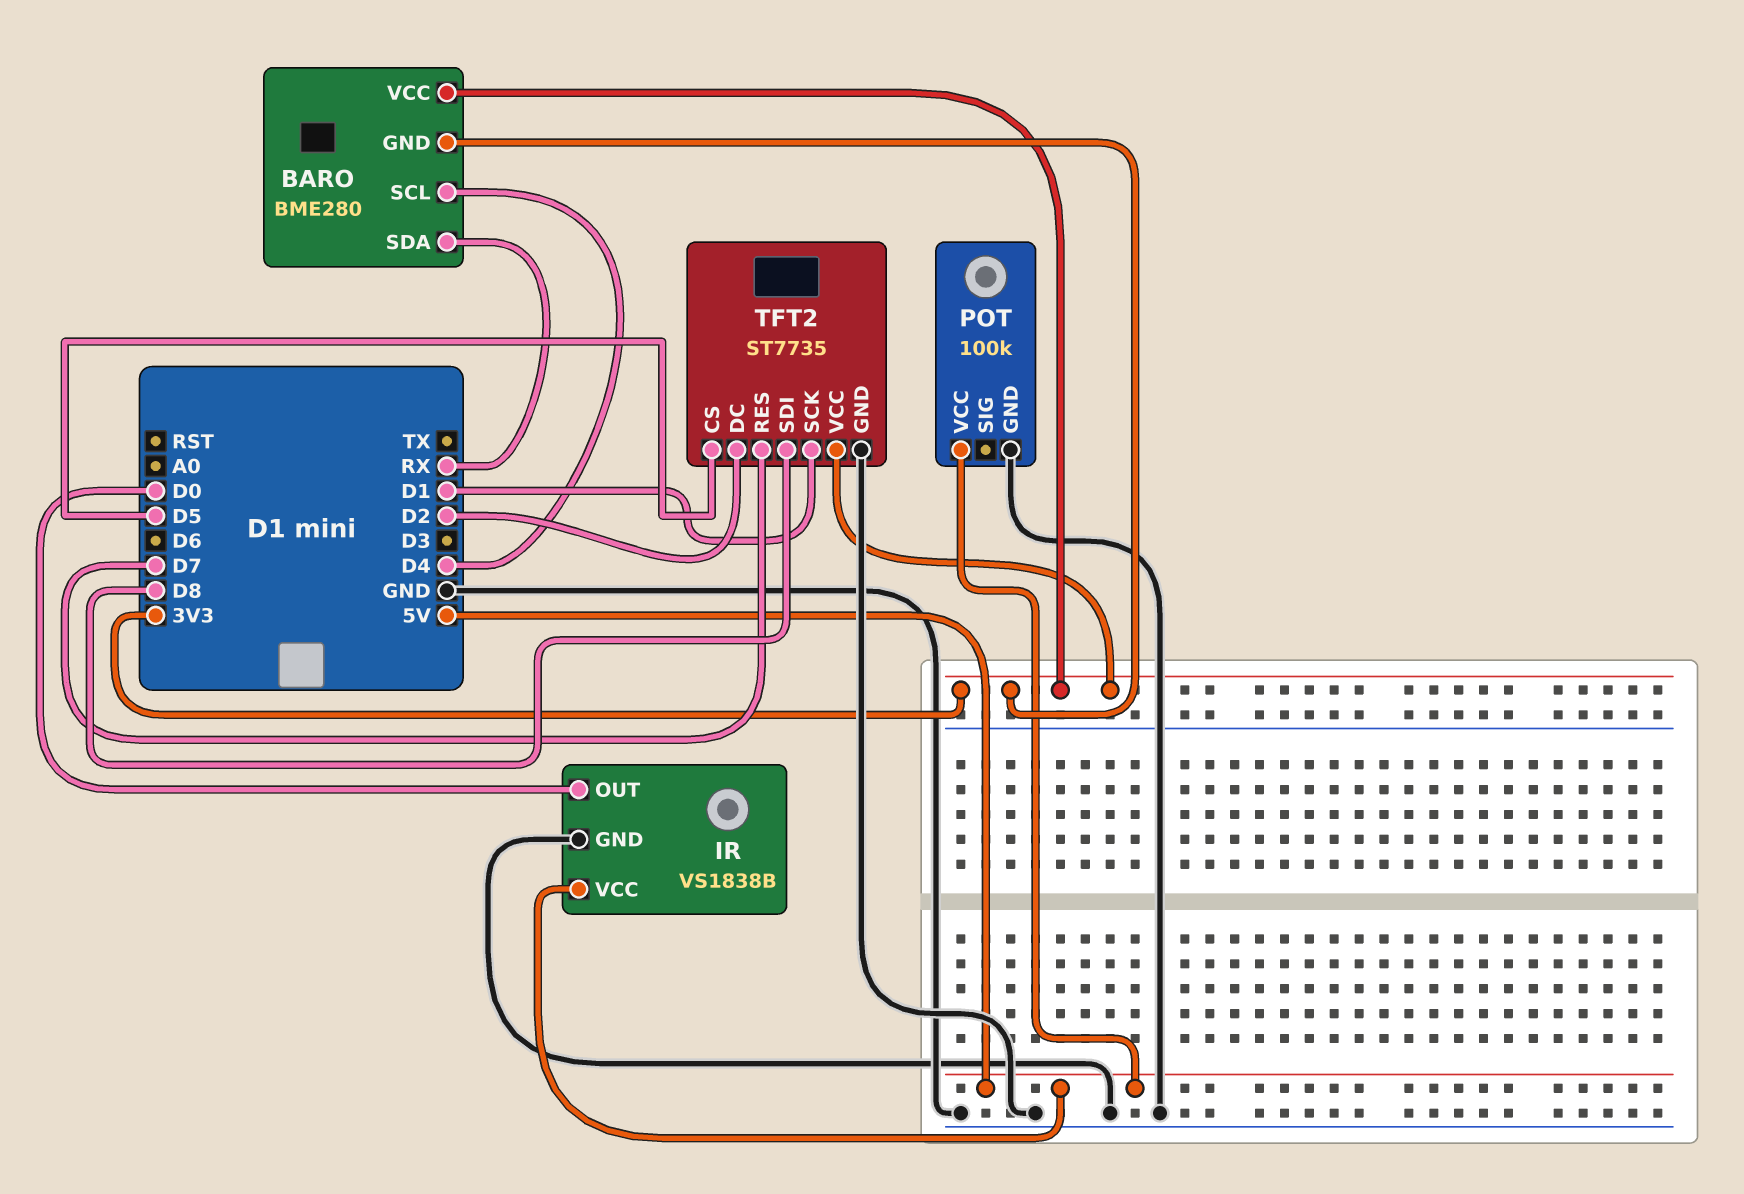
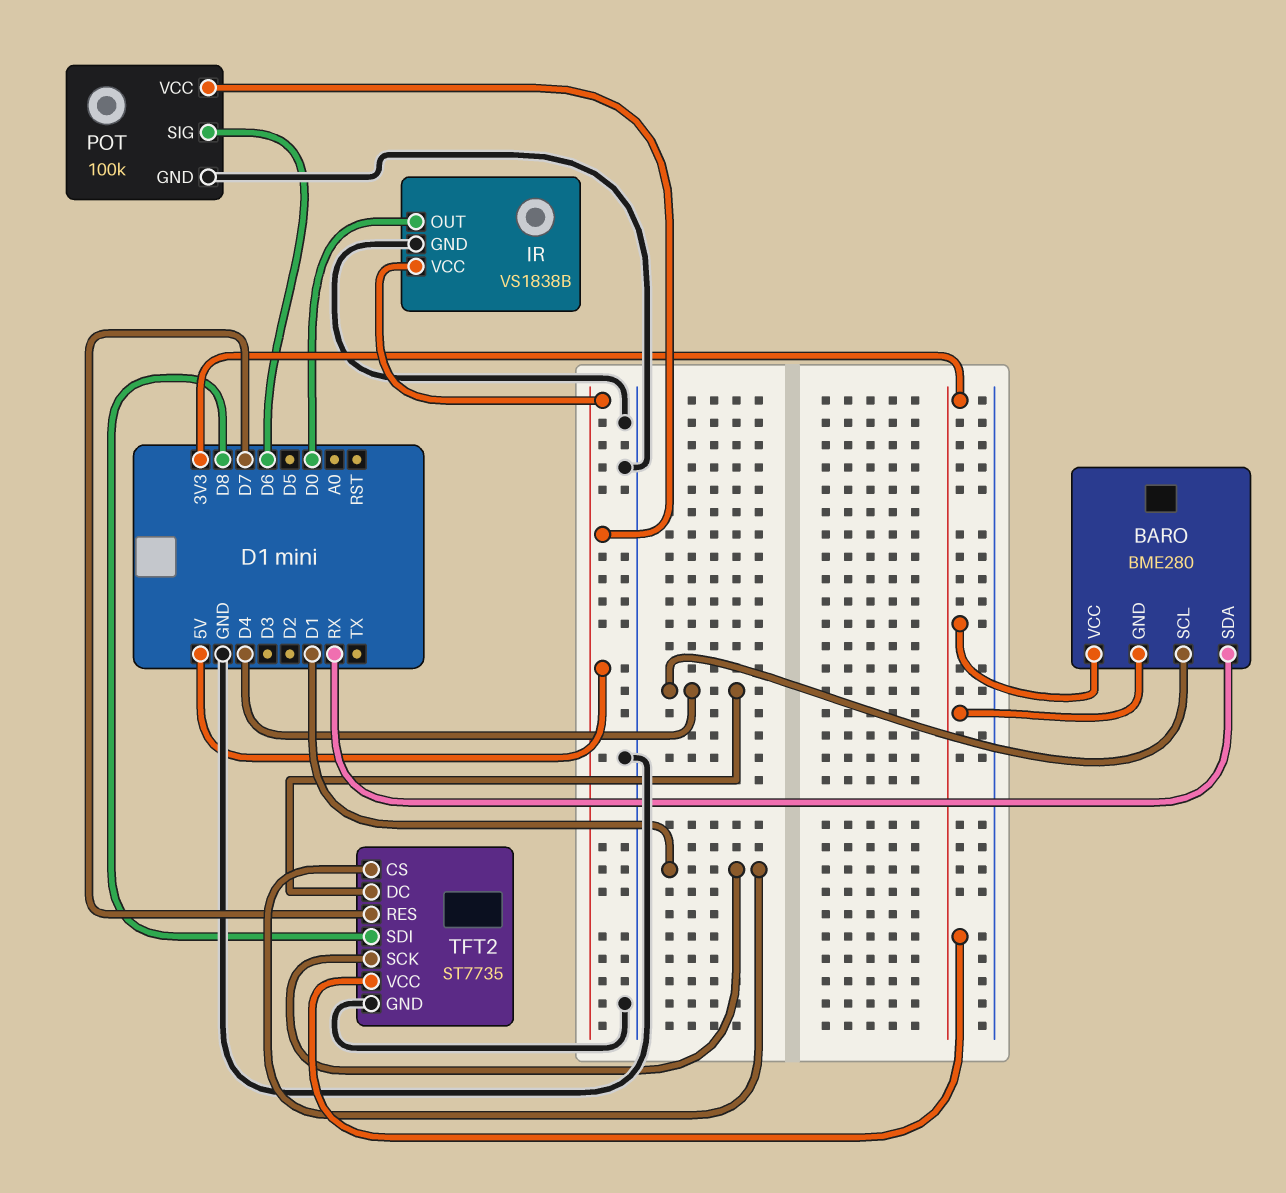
POT pin SIG: none -> D6
TFT2 pin CS: D5 -> D1
TFT2 pin DC: D2 -> D4

